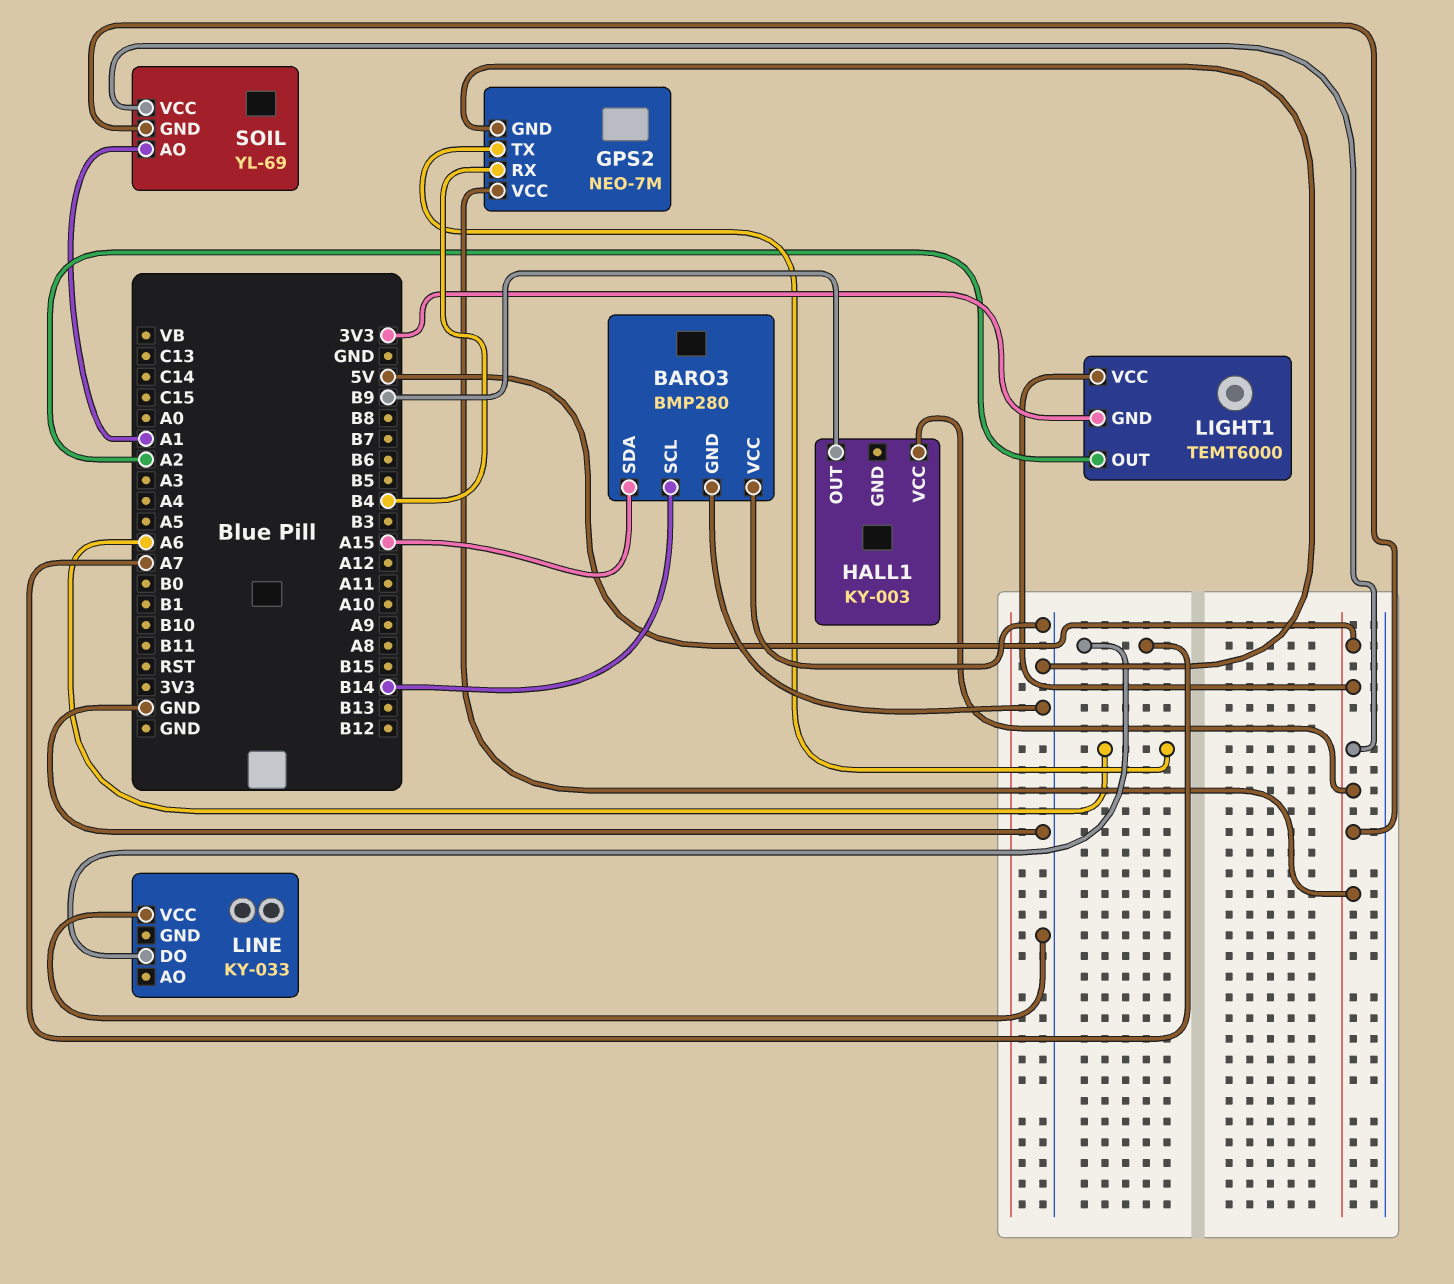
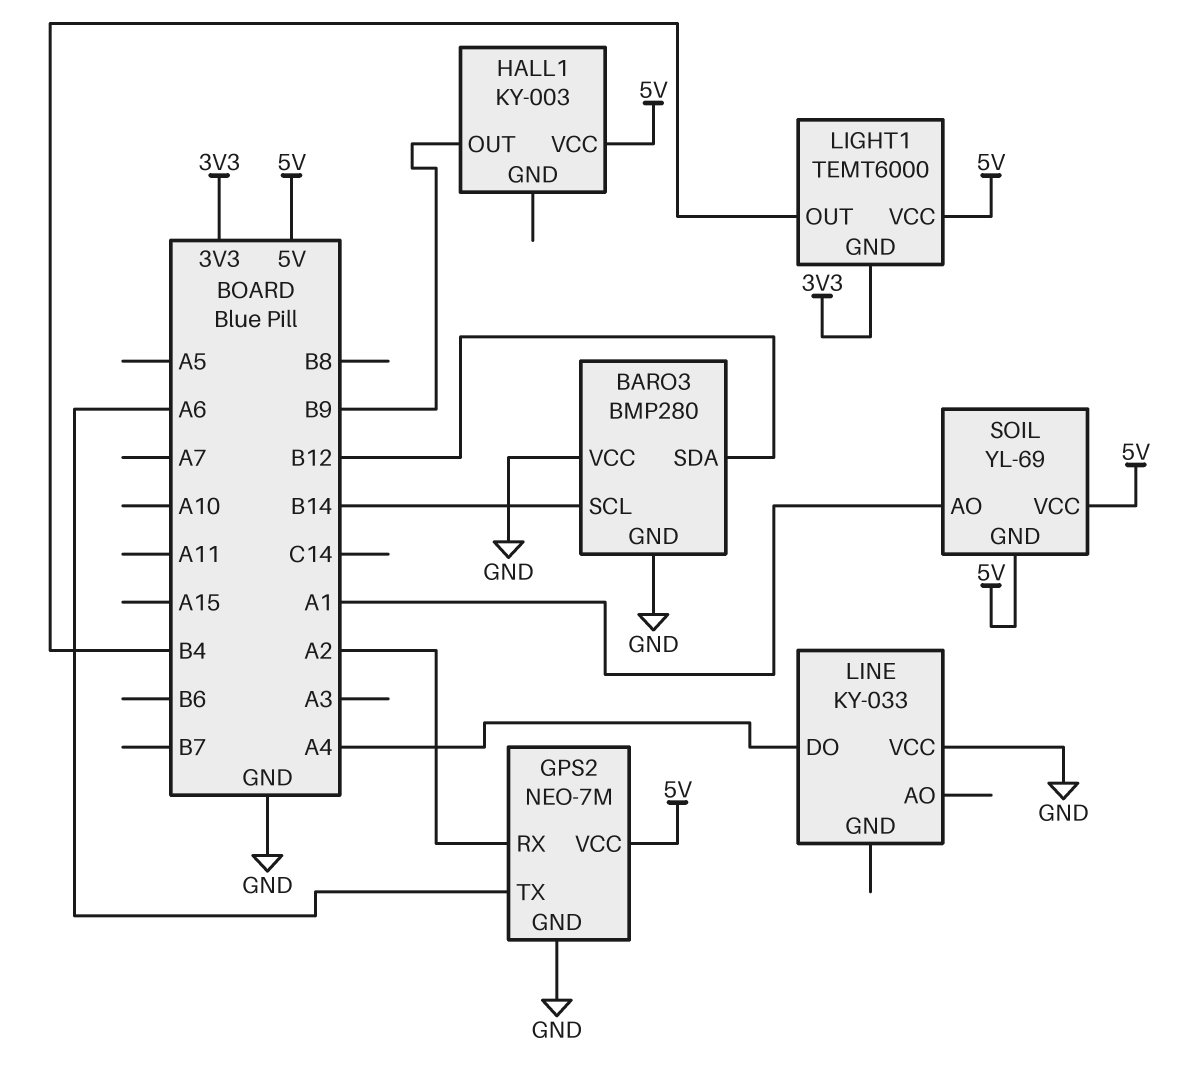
BARO3 pin SDA: A15 -> B12
GPS2 pin RX: B4 -> A2
LIGHT1 pin OUT: A2 -> B4
LINE pin DO: A7 -> A4

